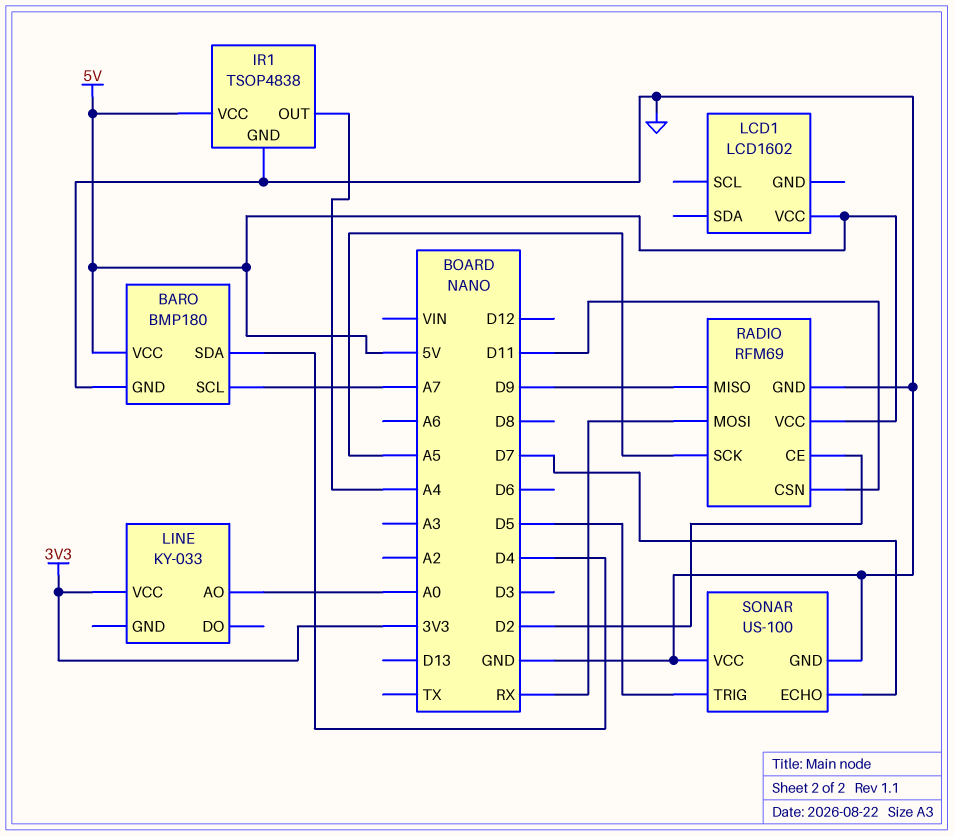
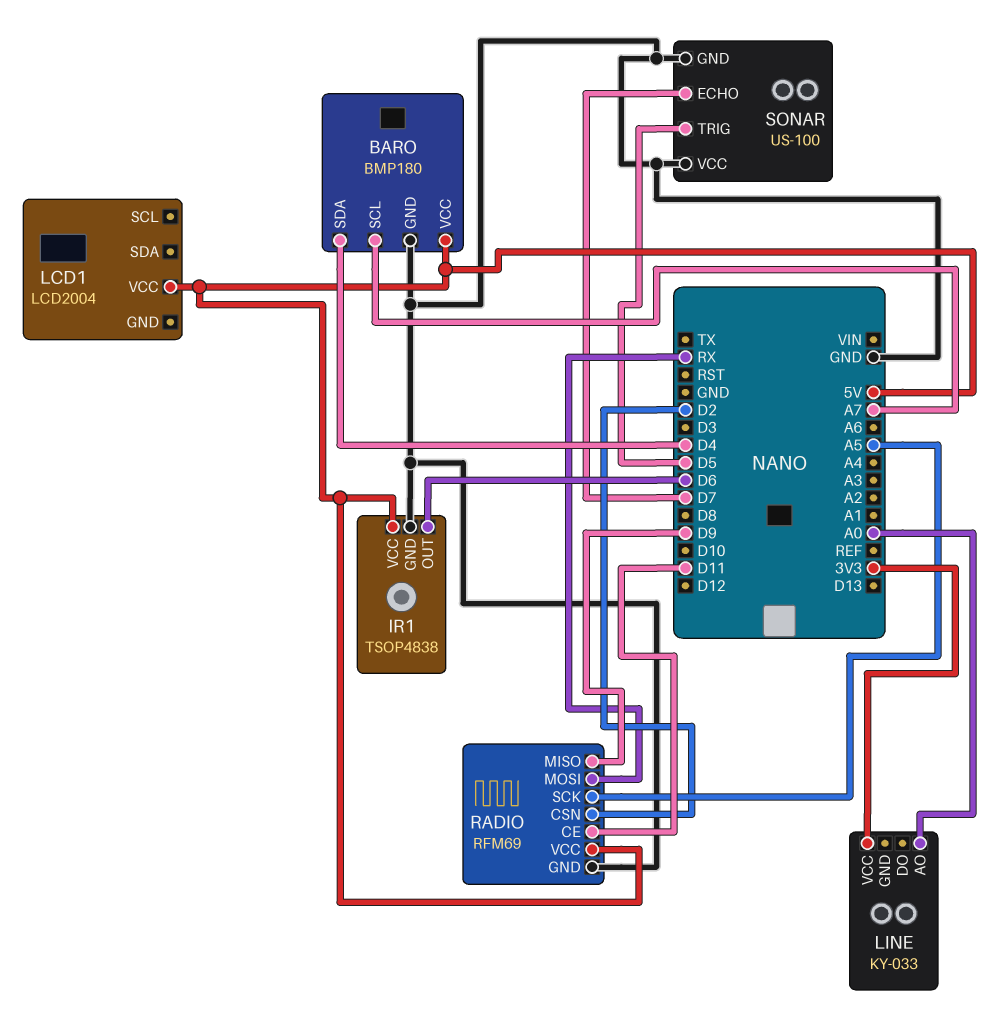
IR1 pin OUT: A4 -> D6
LCD1: LCD1602 -> LCD2004
RADIO pin CE: D2 -> D11
RADIO pin CSN: D11 -> D2

